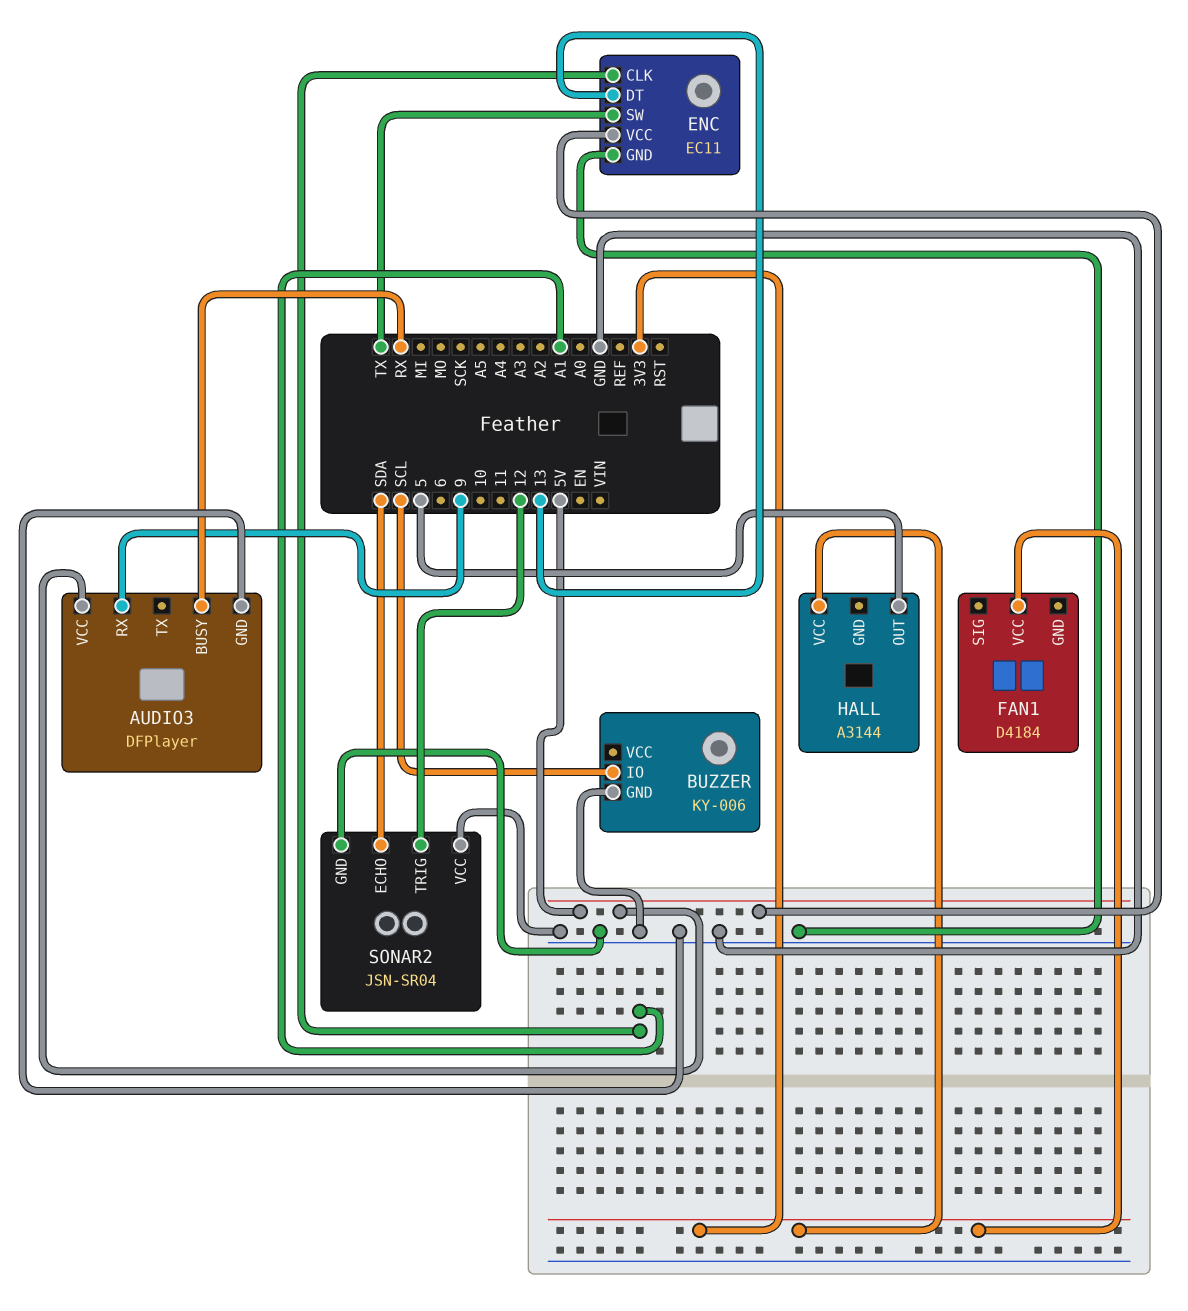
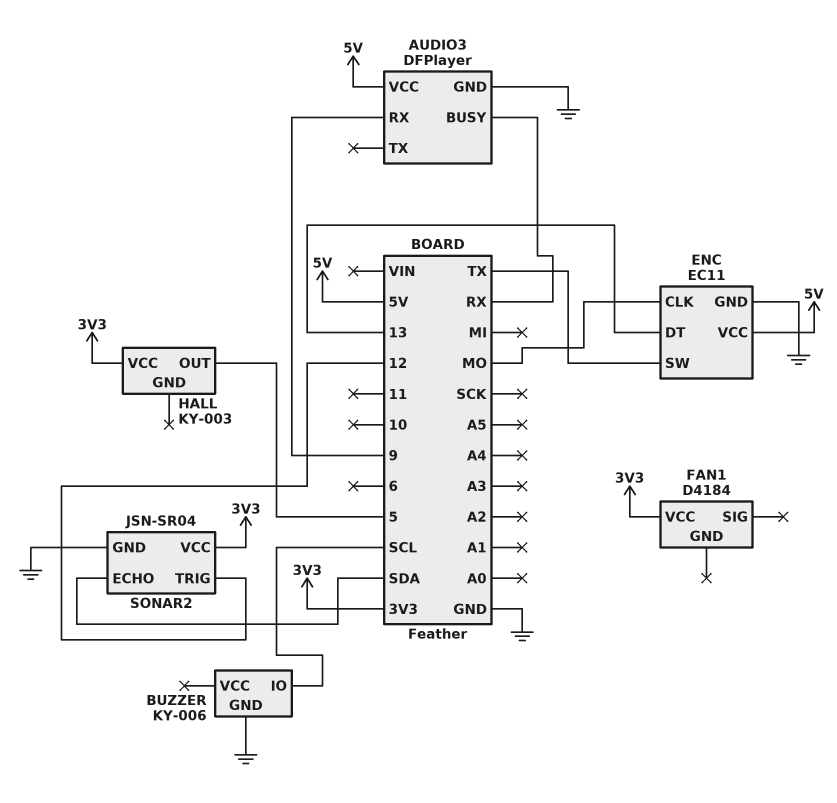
ENC pin CLK: A1 -> MO
HALL: A3144 -> KY-003
SONAR2 pin VCC: GND -> 3V3

